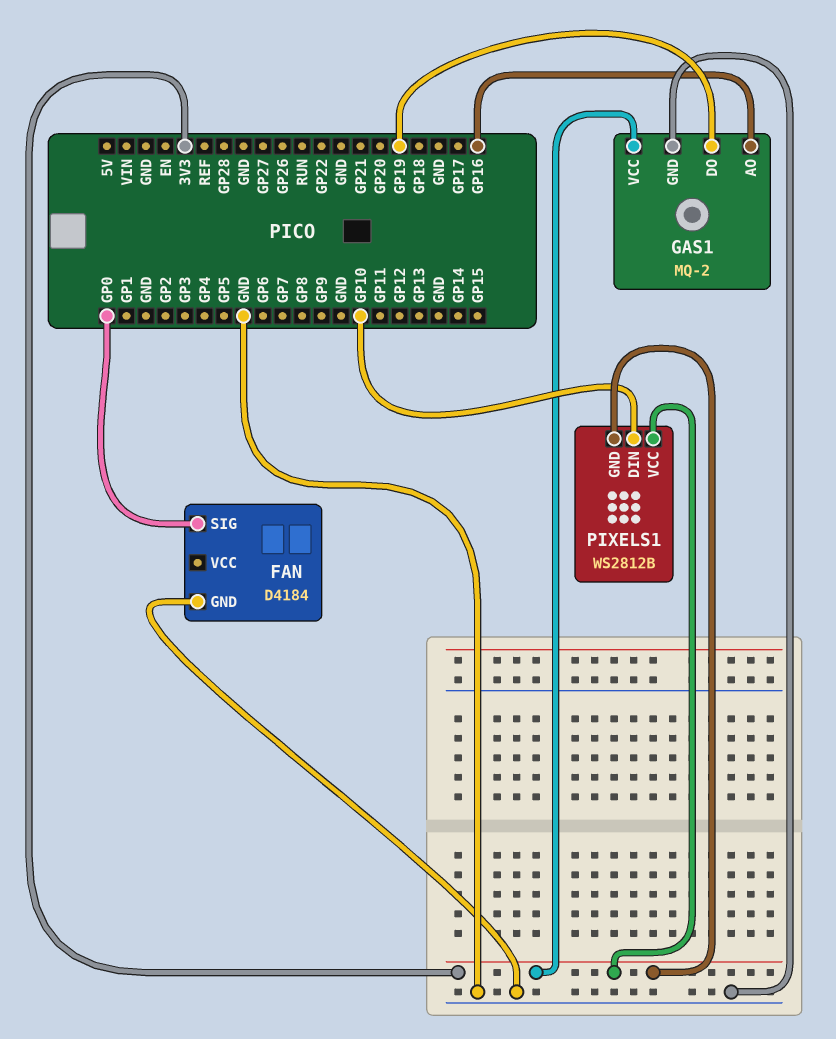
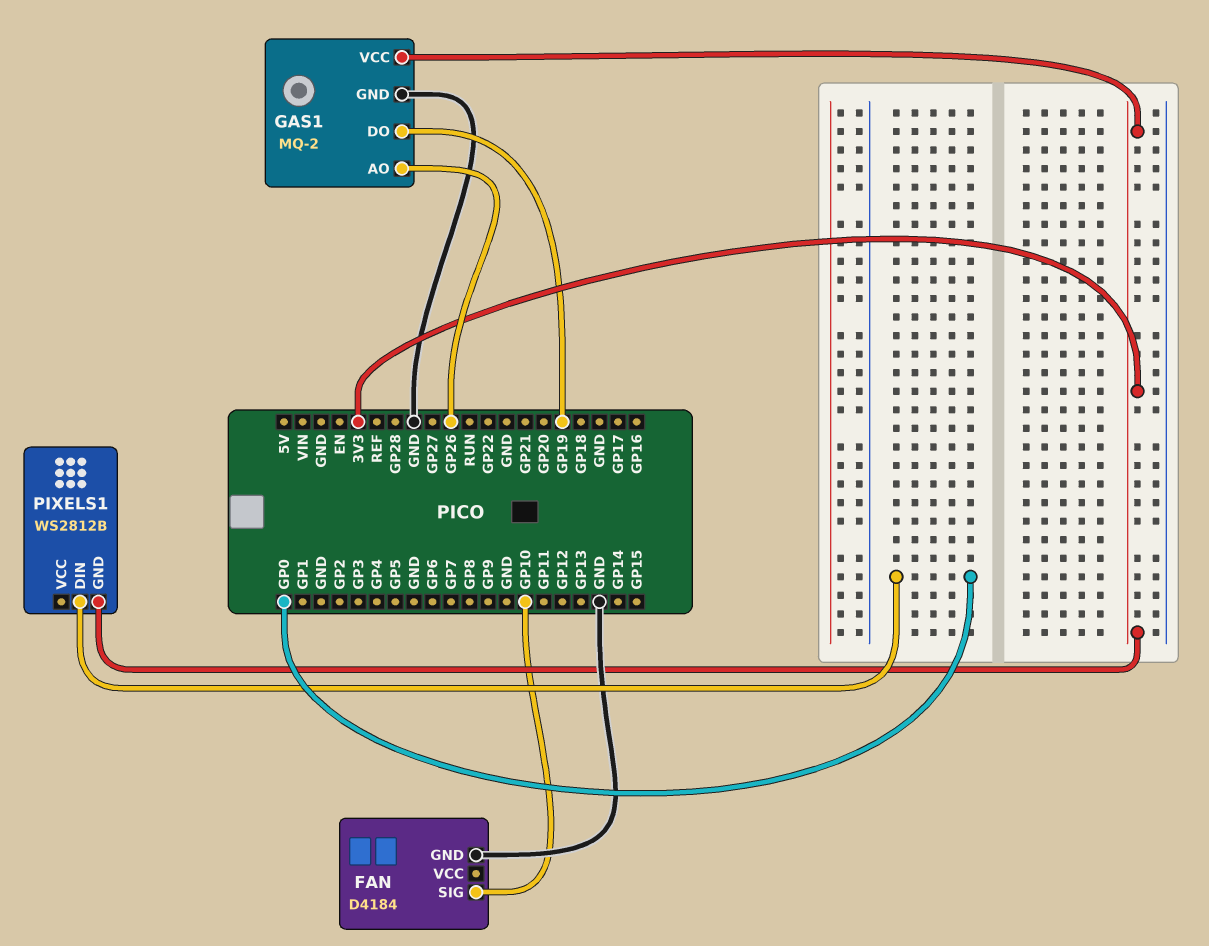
FAN pin SIG: GP0 -> GP10
GAS1 pin AO: GP16 -> GP26
PIXELS1 pin DIN: GP10 -> GP0
PIXELS1 pin VCC: 3V3 -> none

